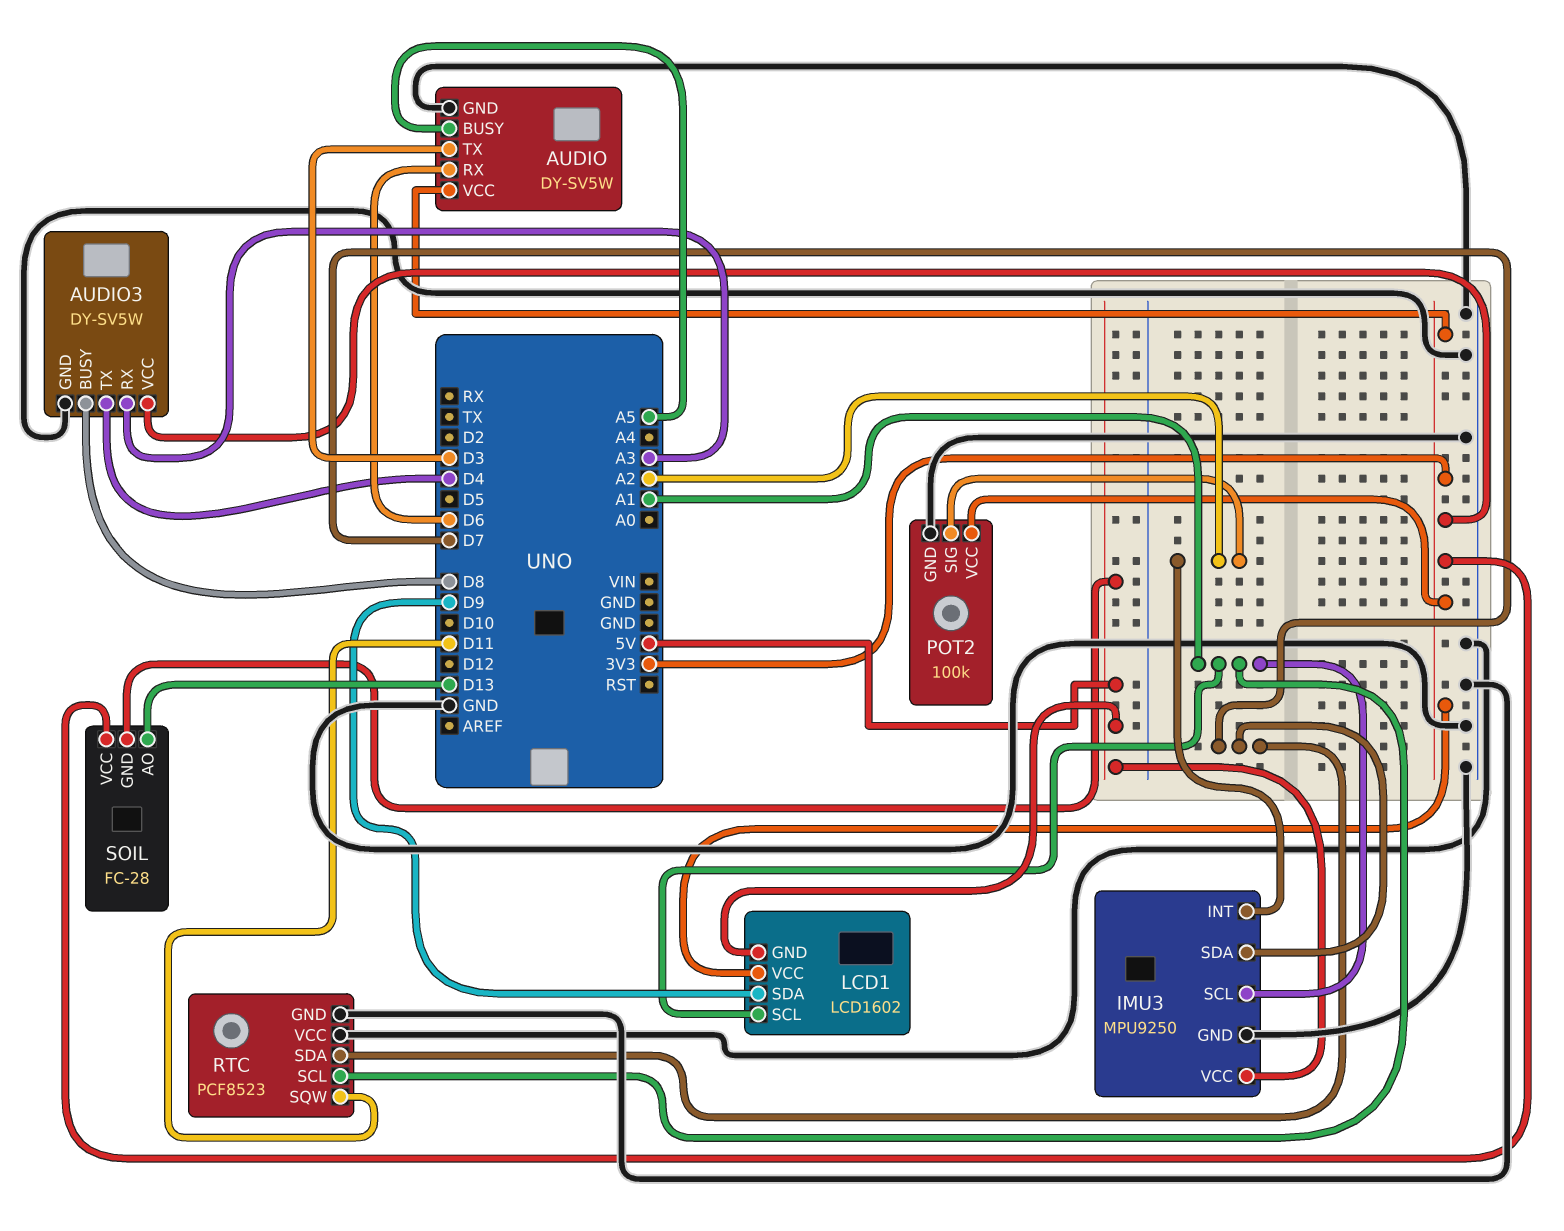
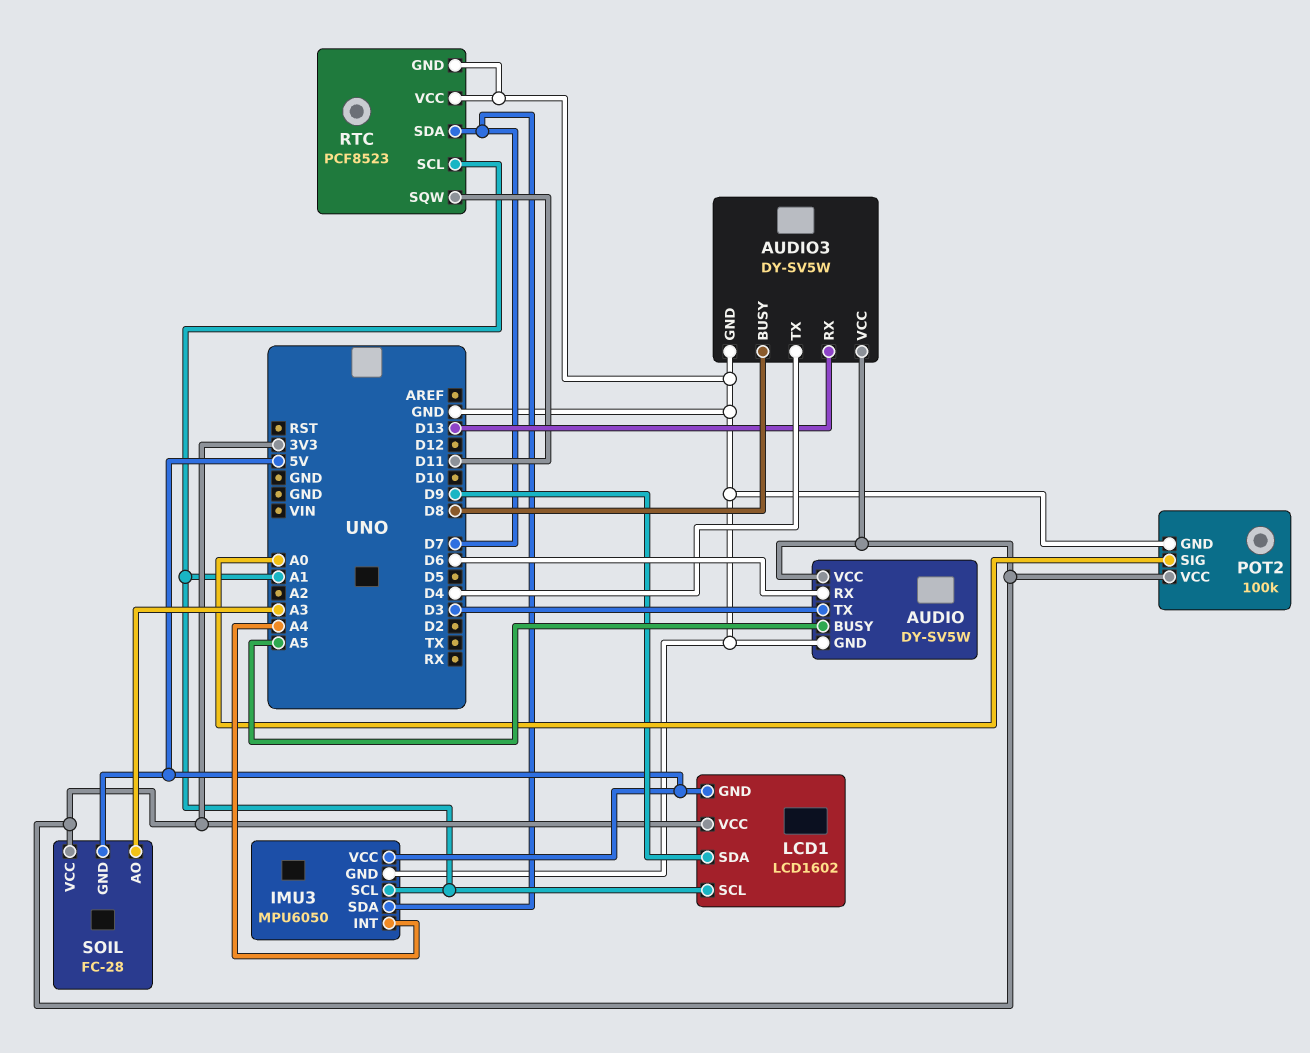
AUDIO3 pin RX: A3 -> D13
IMU3: MPU9250 -> MPU6050
IMU3 pin INT: A2 -> A4
POT2 pin SIG: A2 -> A0
SOIL pin AO: D13 -> A3

